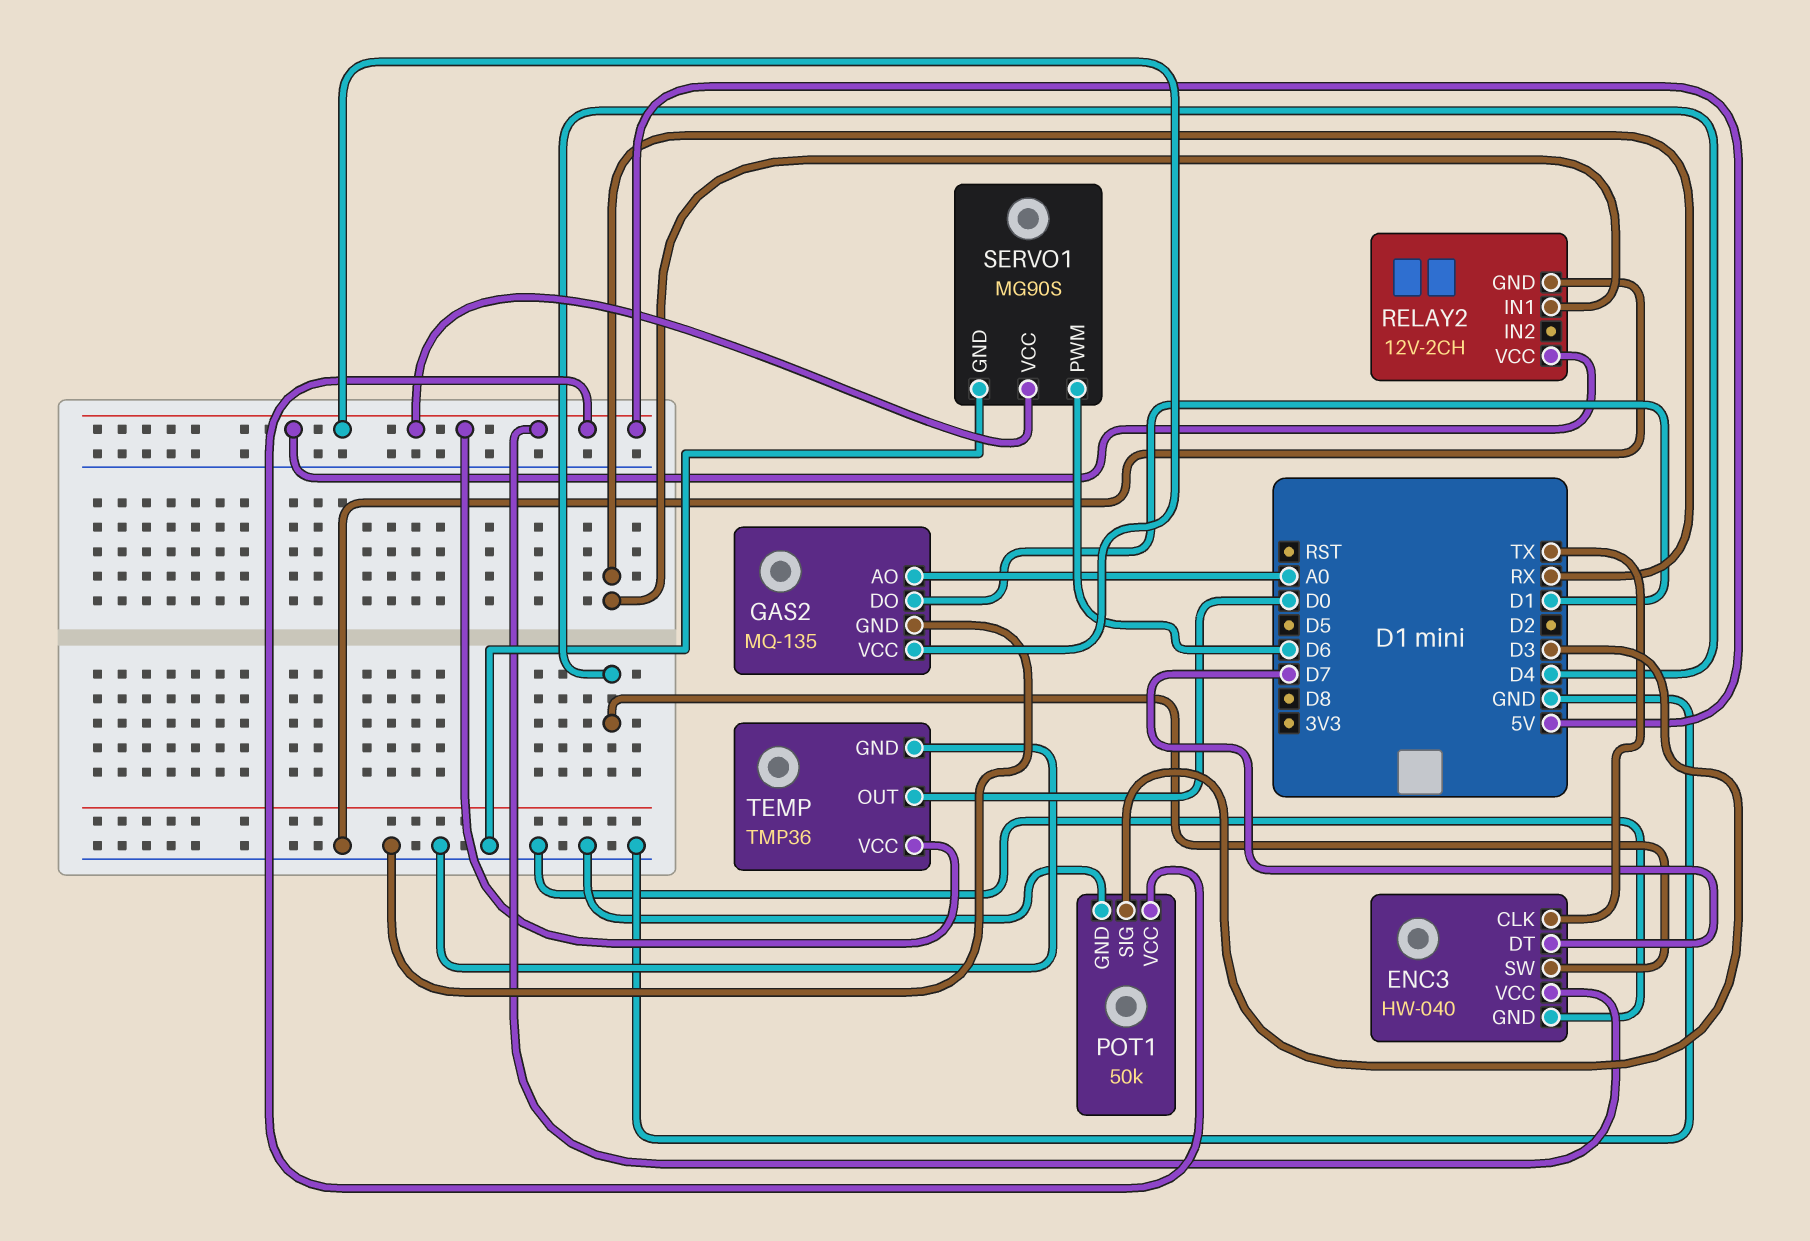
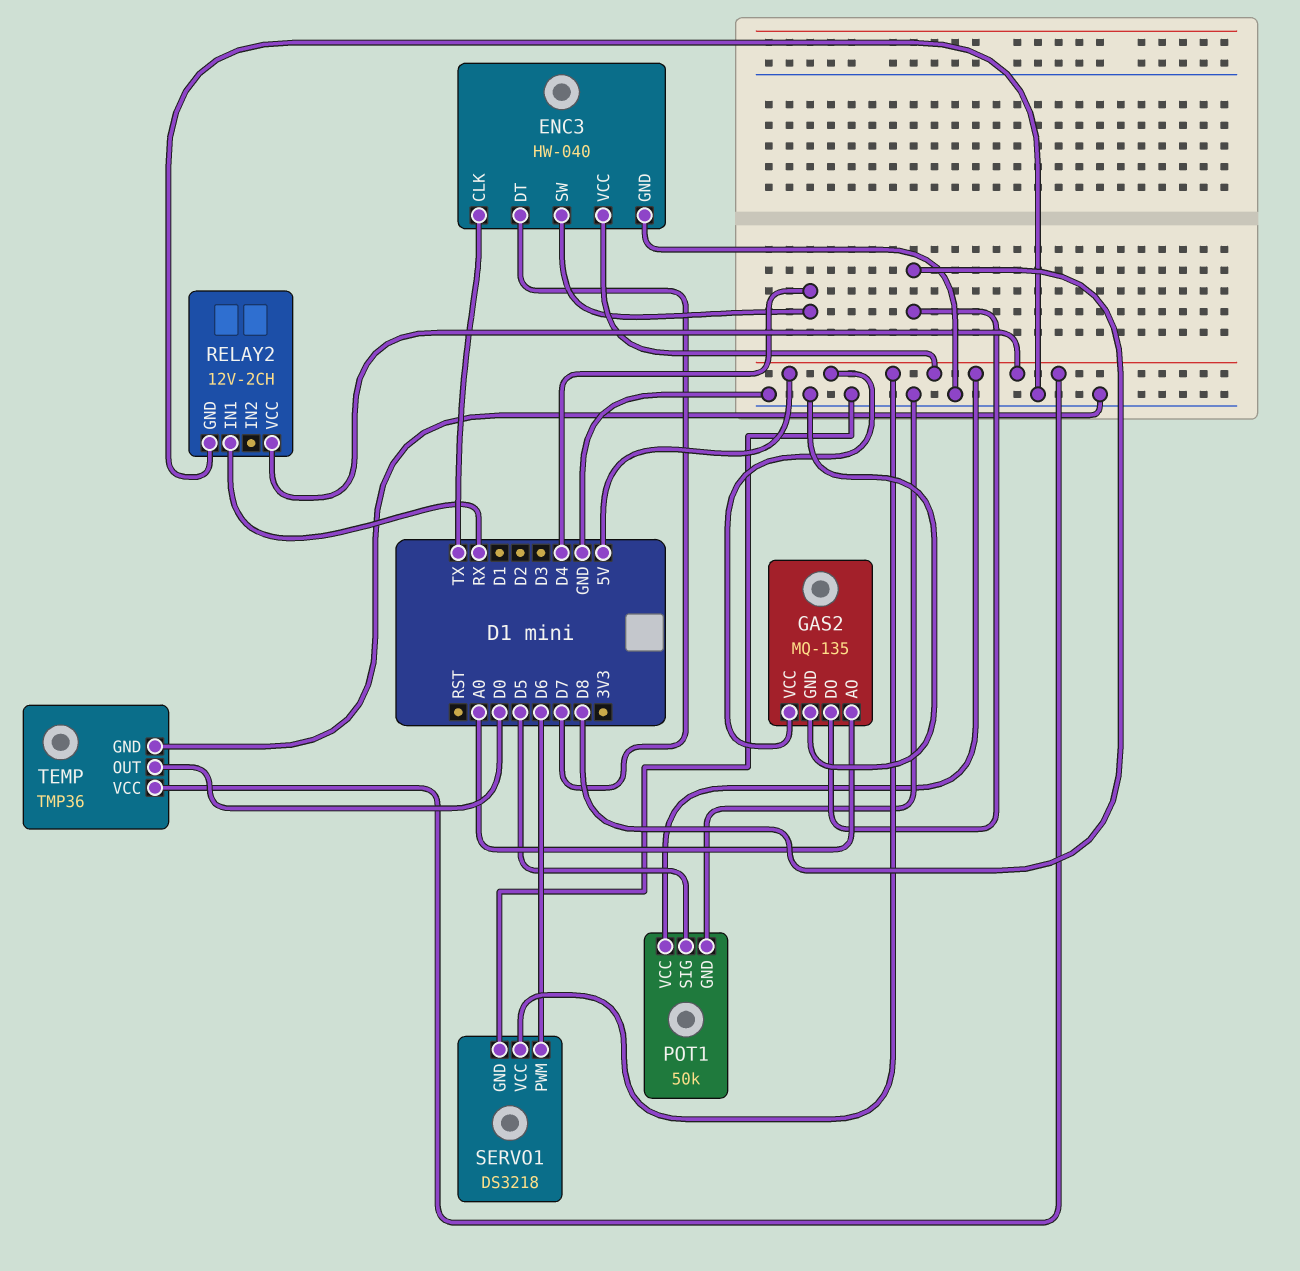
GAS2 pin DO: D1 -> D8
POT1 pin SIG: D3 -> D5
SERVO1: MG90S -> DS3218

